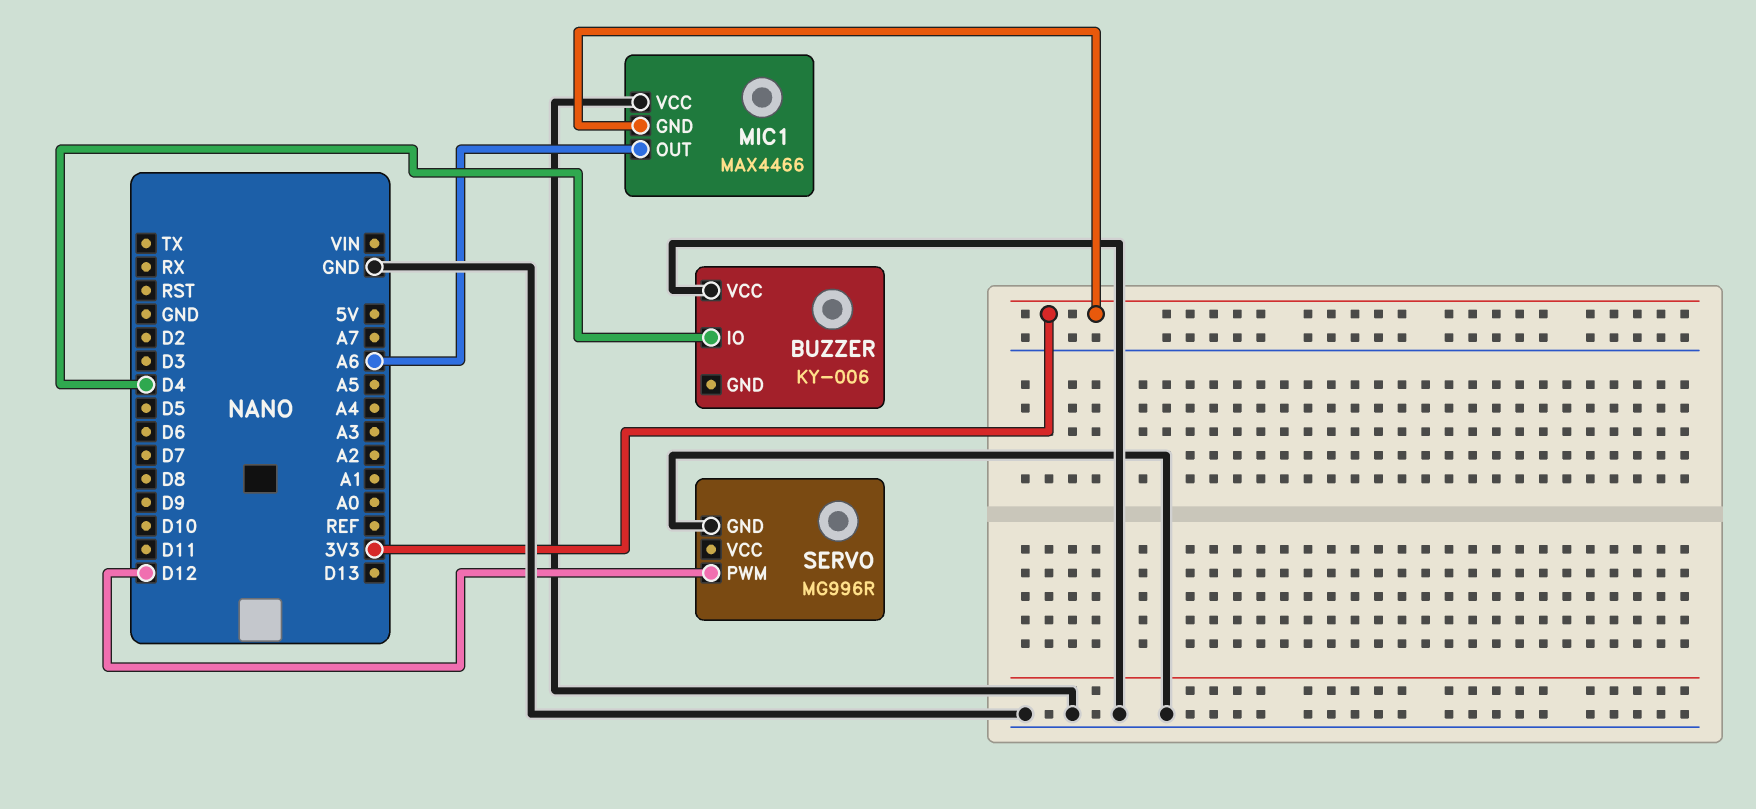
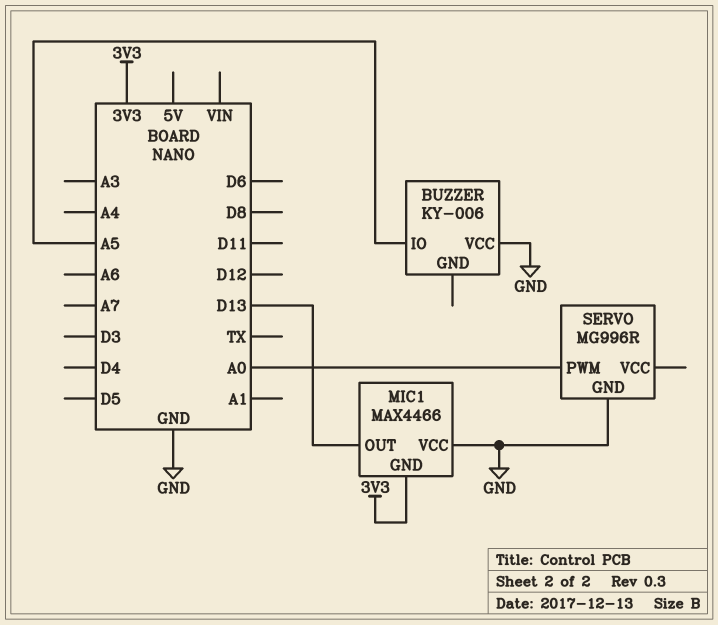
BUZZER pin IO: D4 -> A5
MIC1 pin OUT: A6 -> D13
SERVO pin PWM: D12 -> A0

